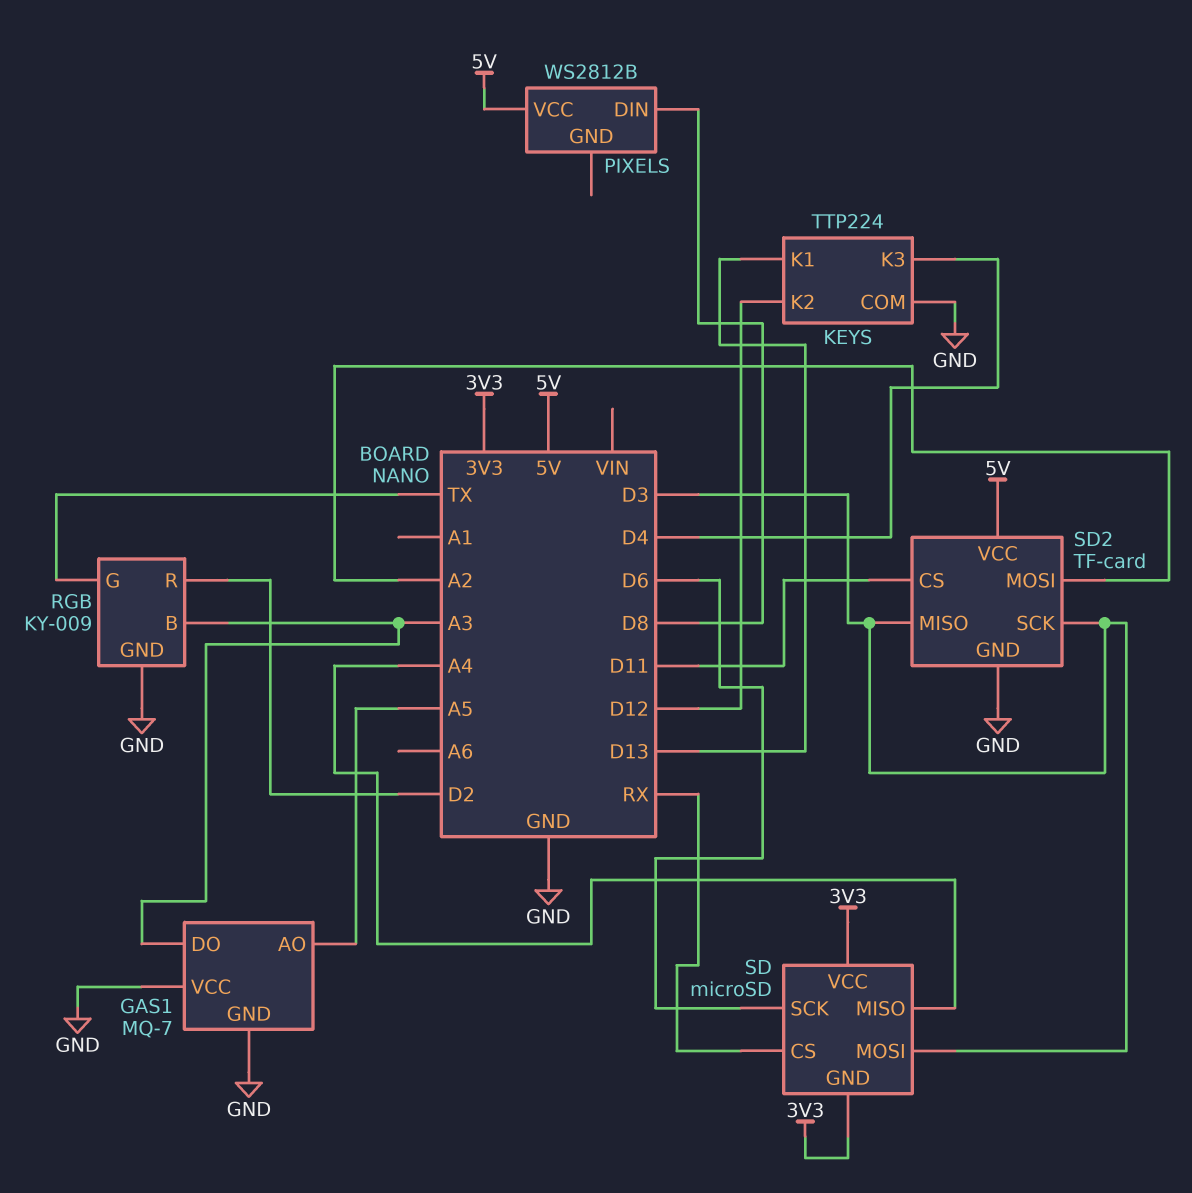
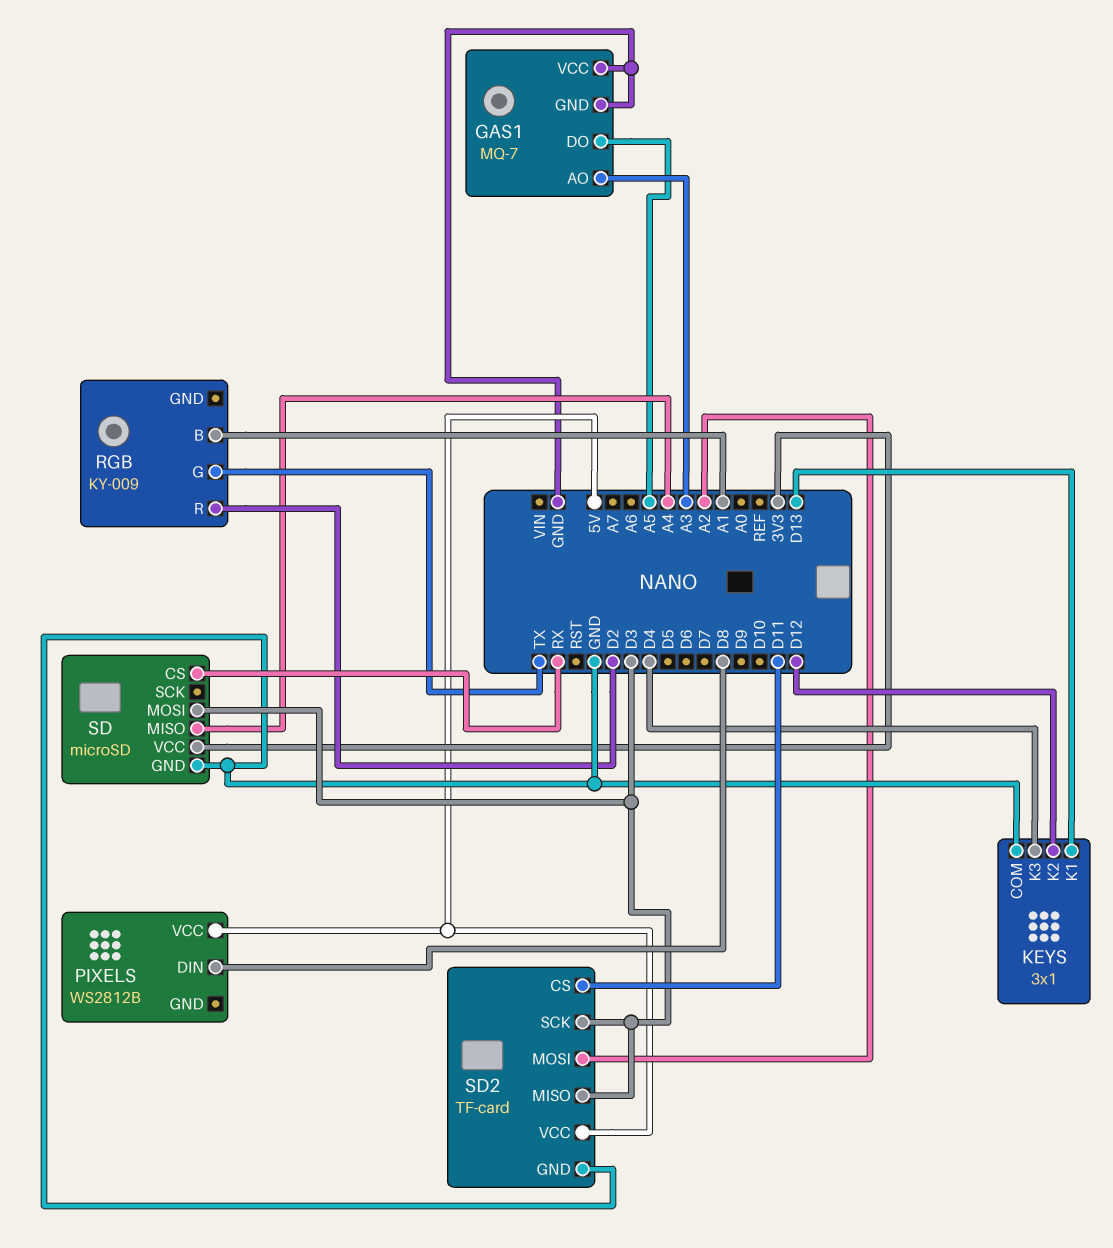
GAS1 pin AO: A5 -> A3
GAS1 pin DO: A3 -> A5
KEYS: TTP224 -> 3x1
RGB pin B: A3 -> A1
RGB pin GND: GND -> none
SD pin GND: 3V3 -> GND
SD pin SCK: D6 -> none

